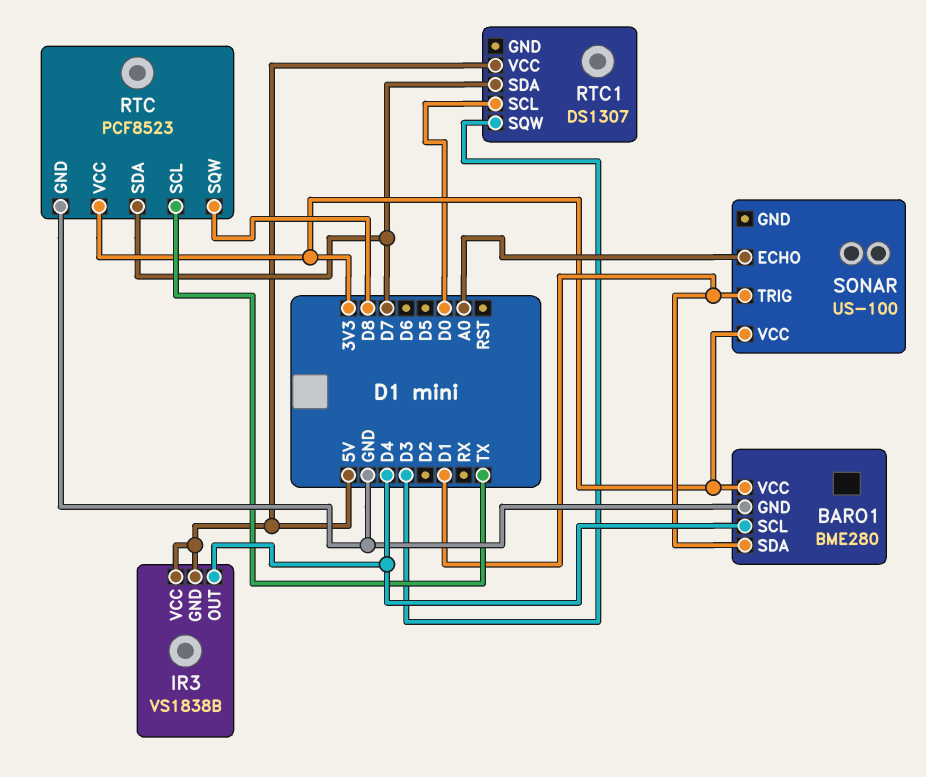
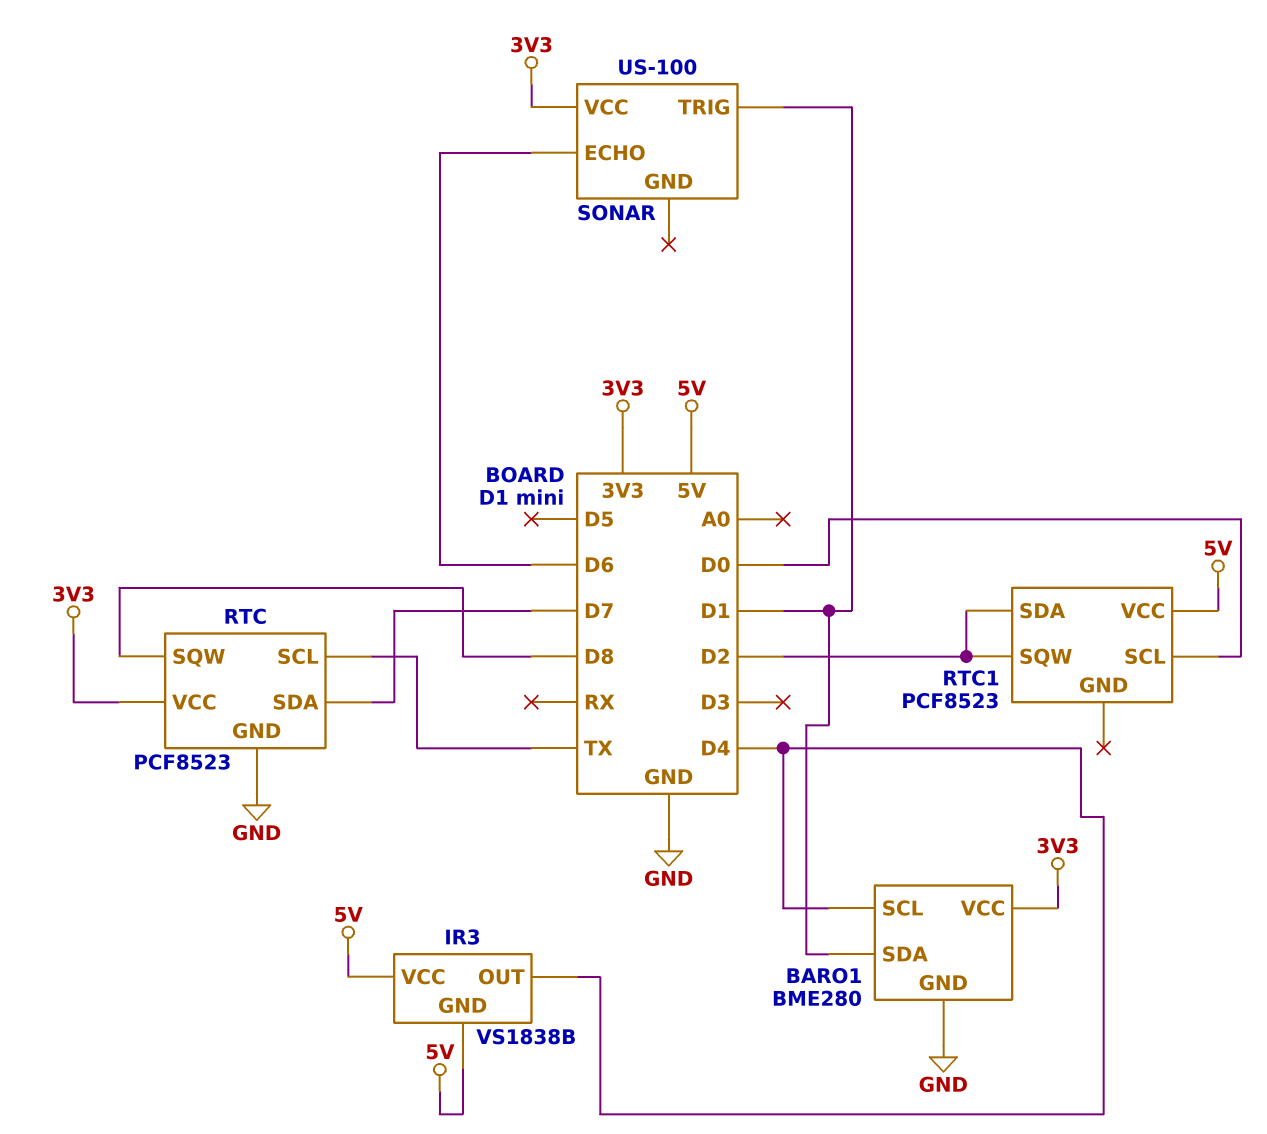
RTC1: DS1307 -> PCF8523
RTC1 pin SDA: D7 -> D2
RTC1 pin SQW: D3 -> D2
SONAR pin ECHO: A0 -> D6

